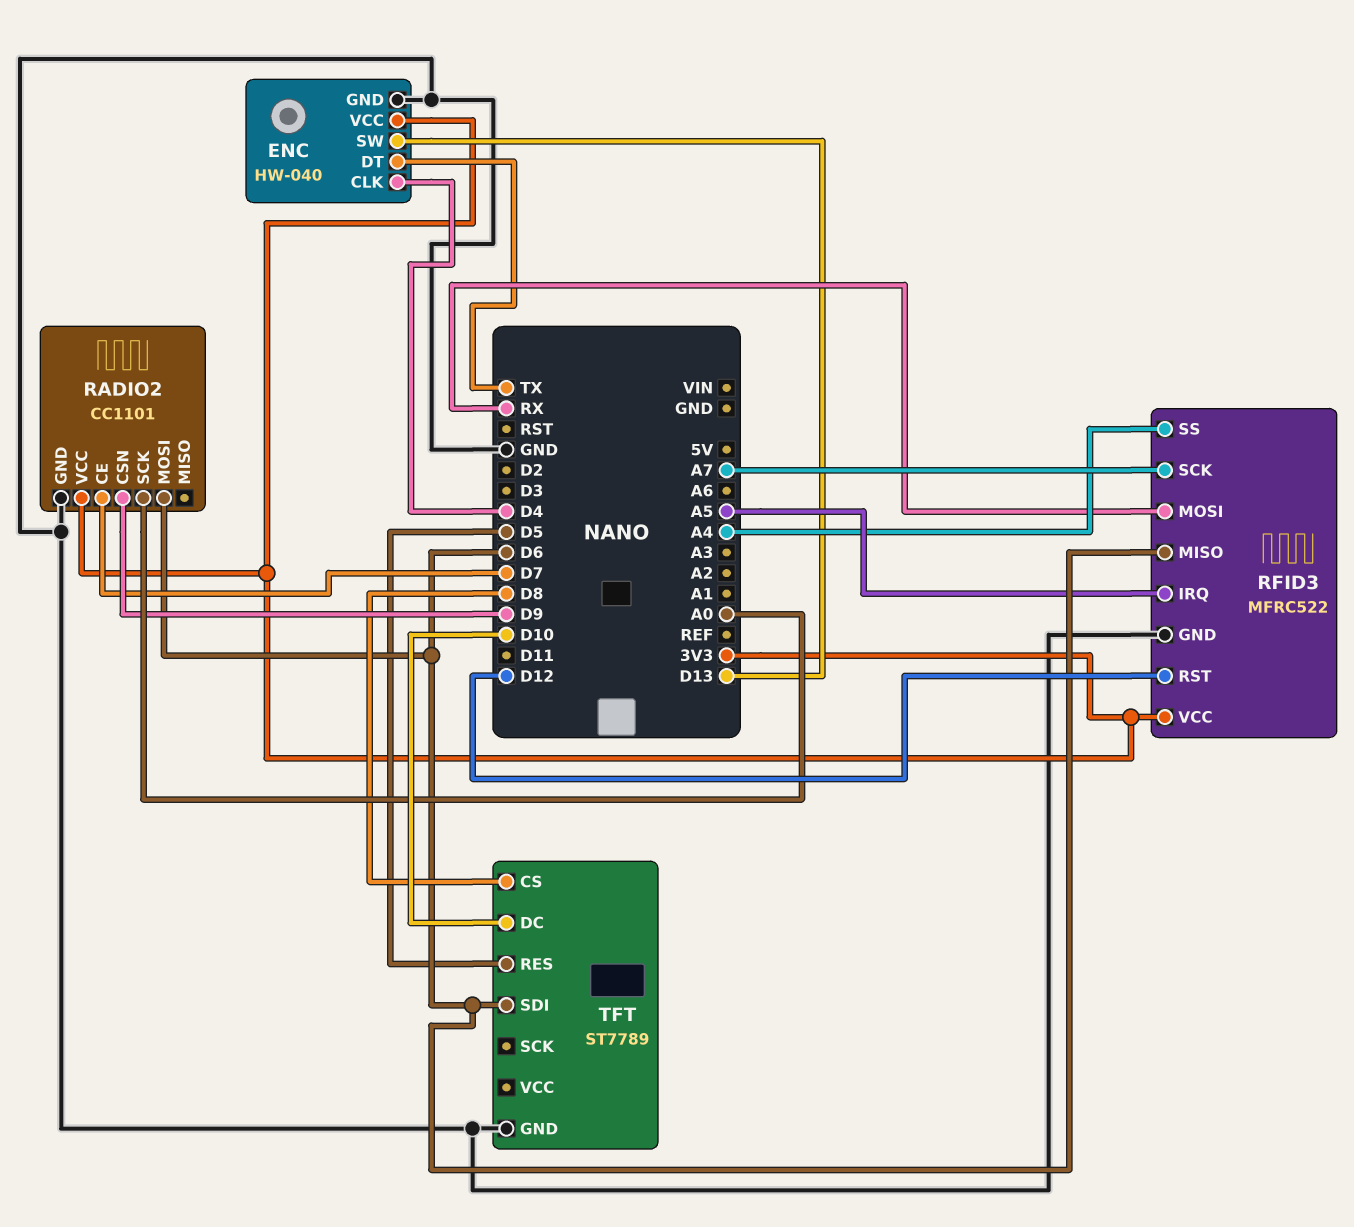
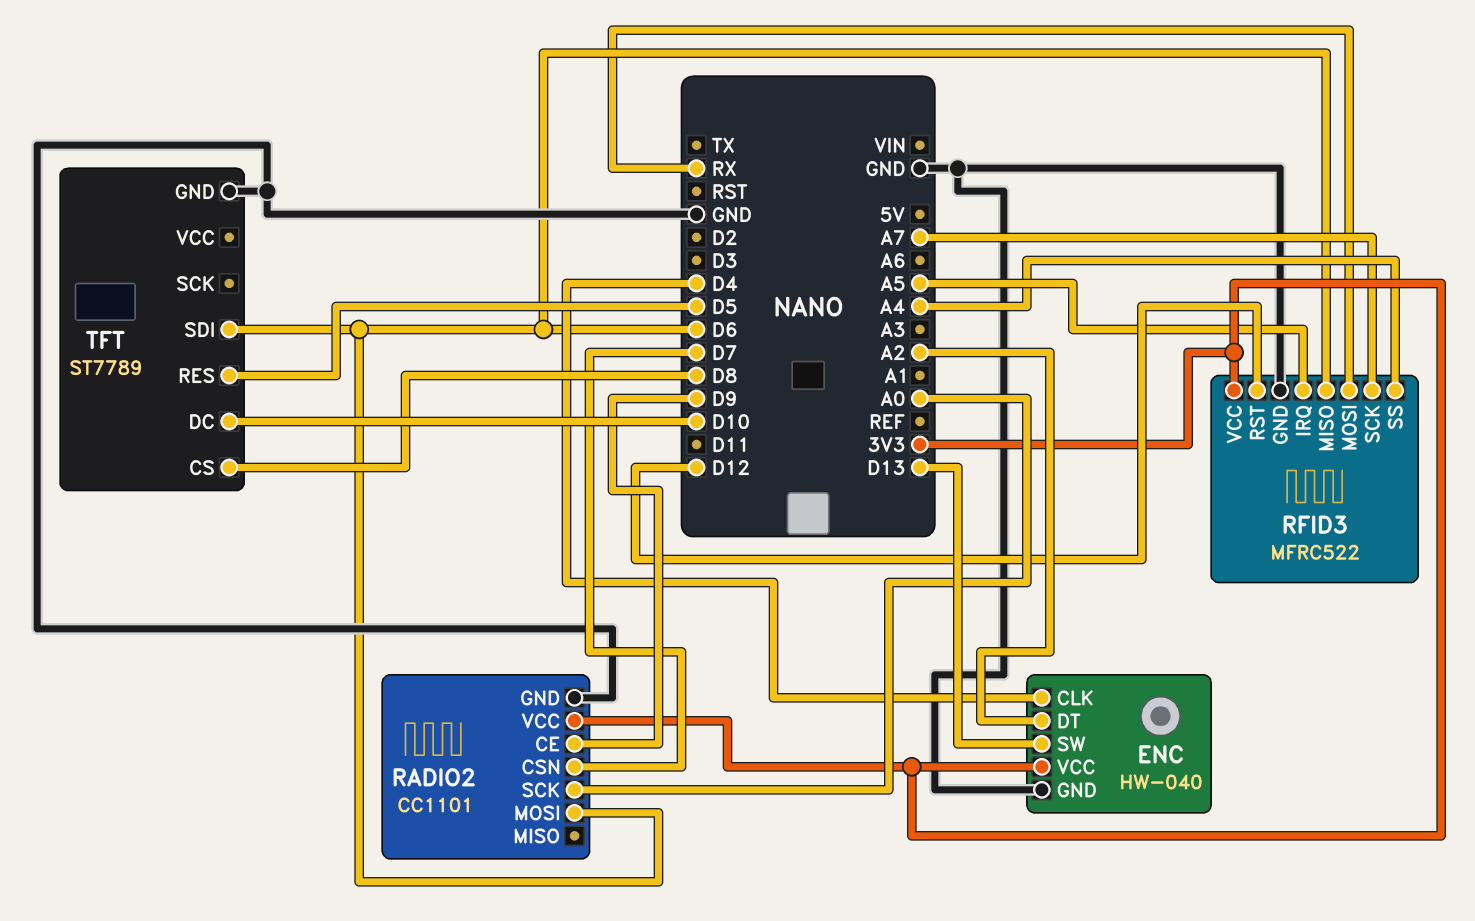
ENC pin DT: TX -> A2
RADIO2 pin CE: D7 -> D9
RADIO2 pin CSN: D9 -> D7

